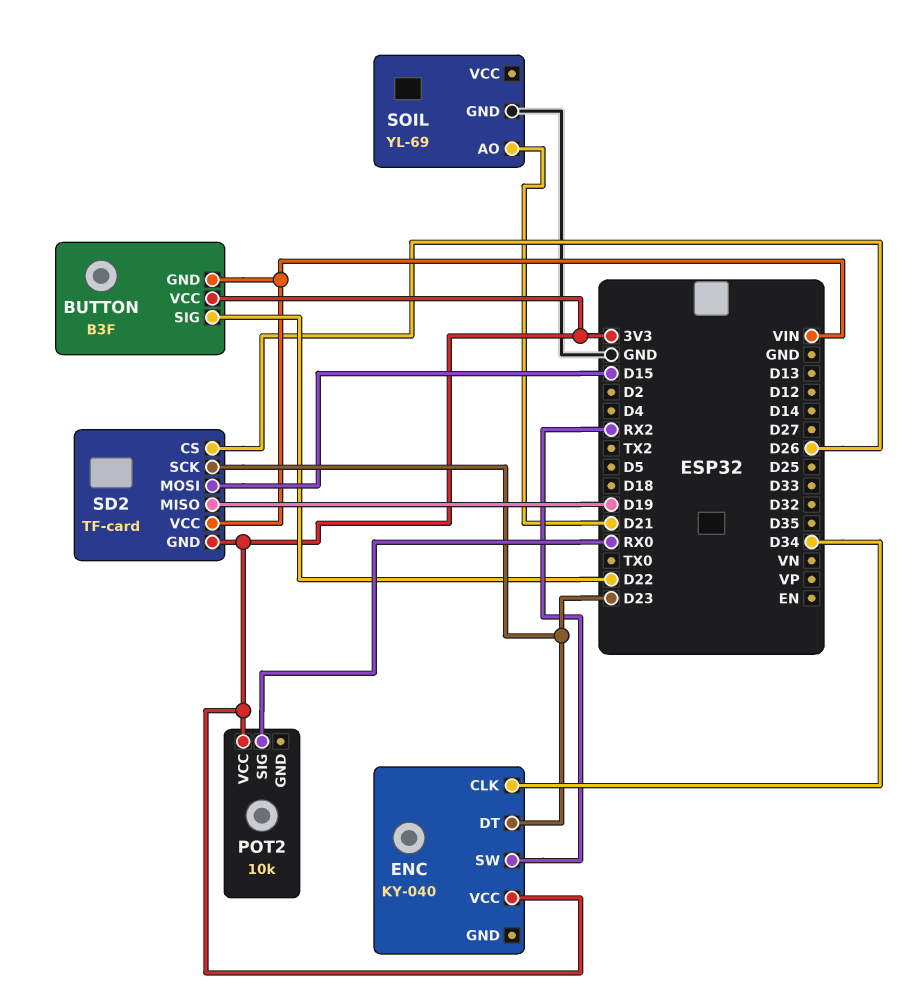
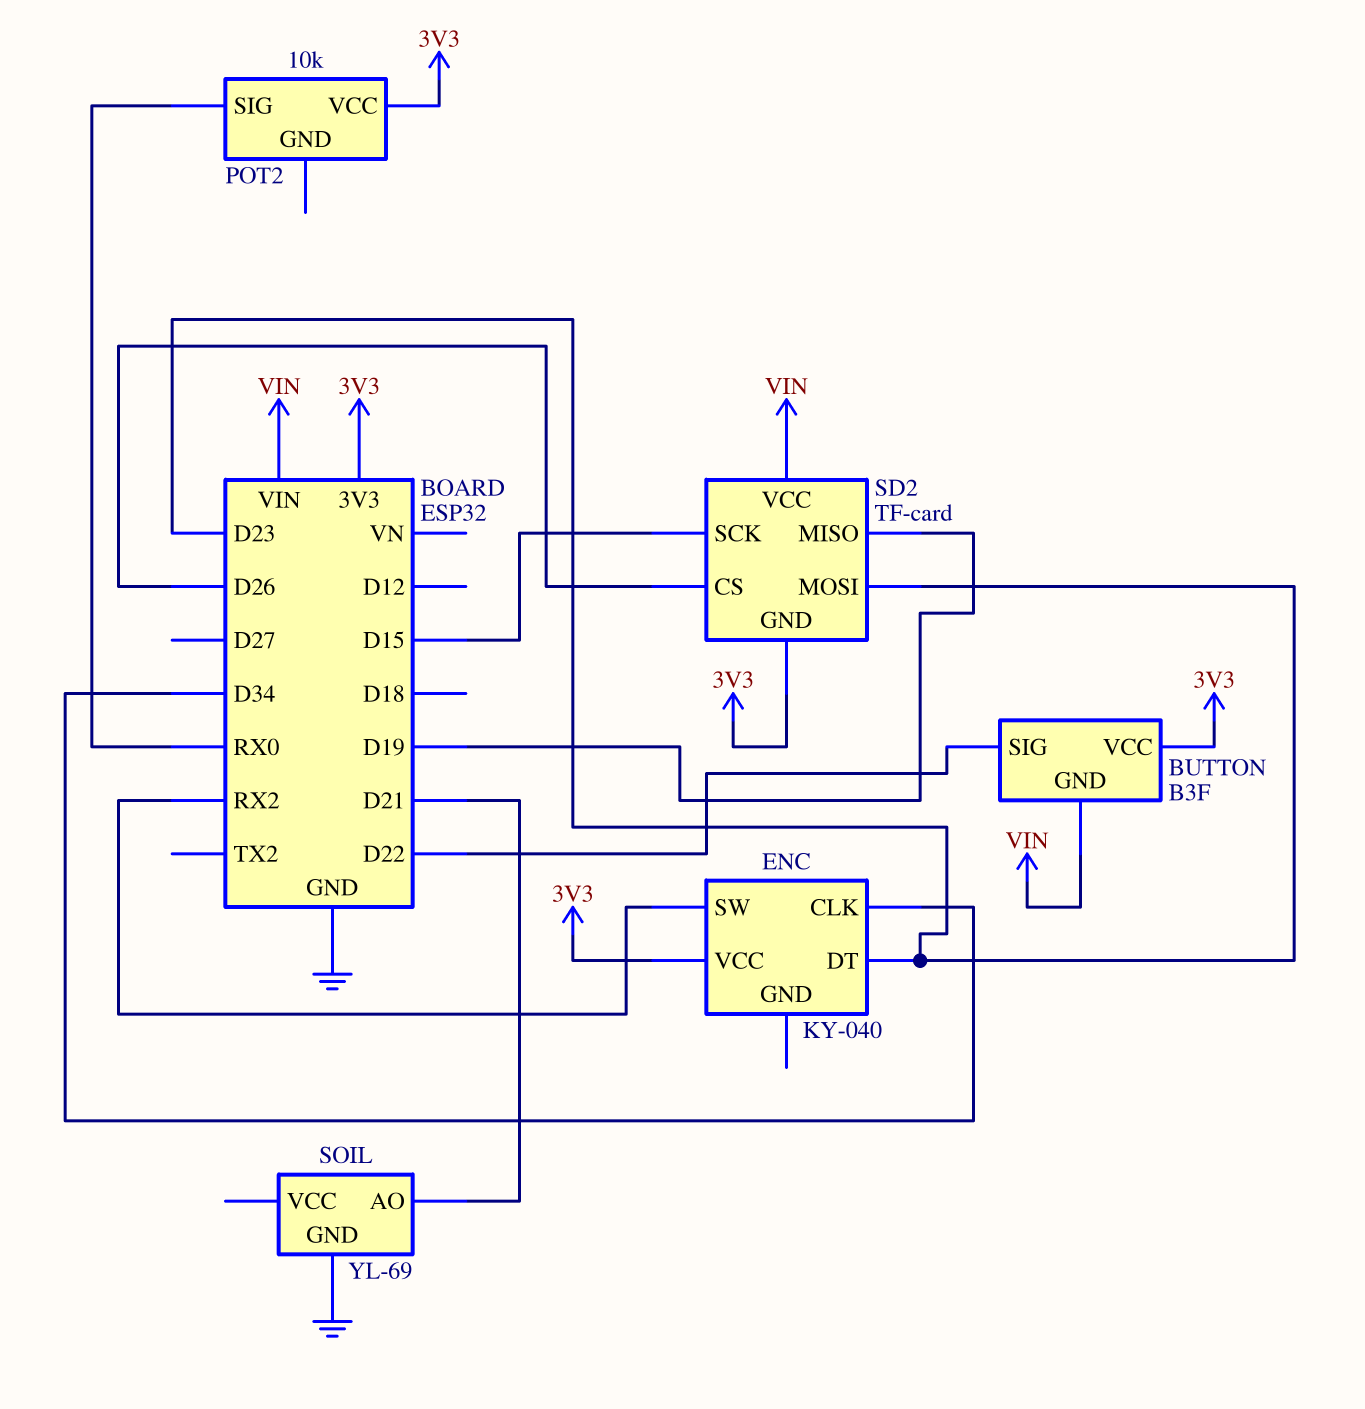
SD2 pin MOSI: D15 -> D23
SD2 pin SCK: D23 -> D15

